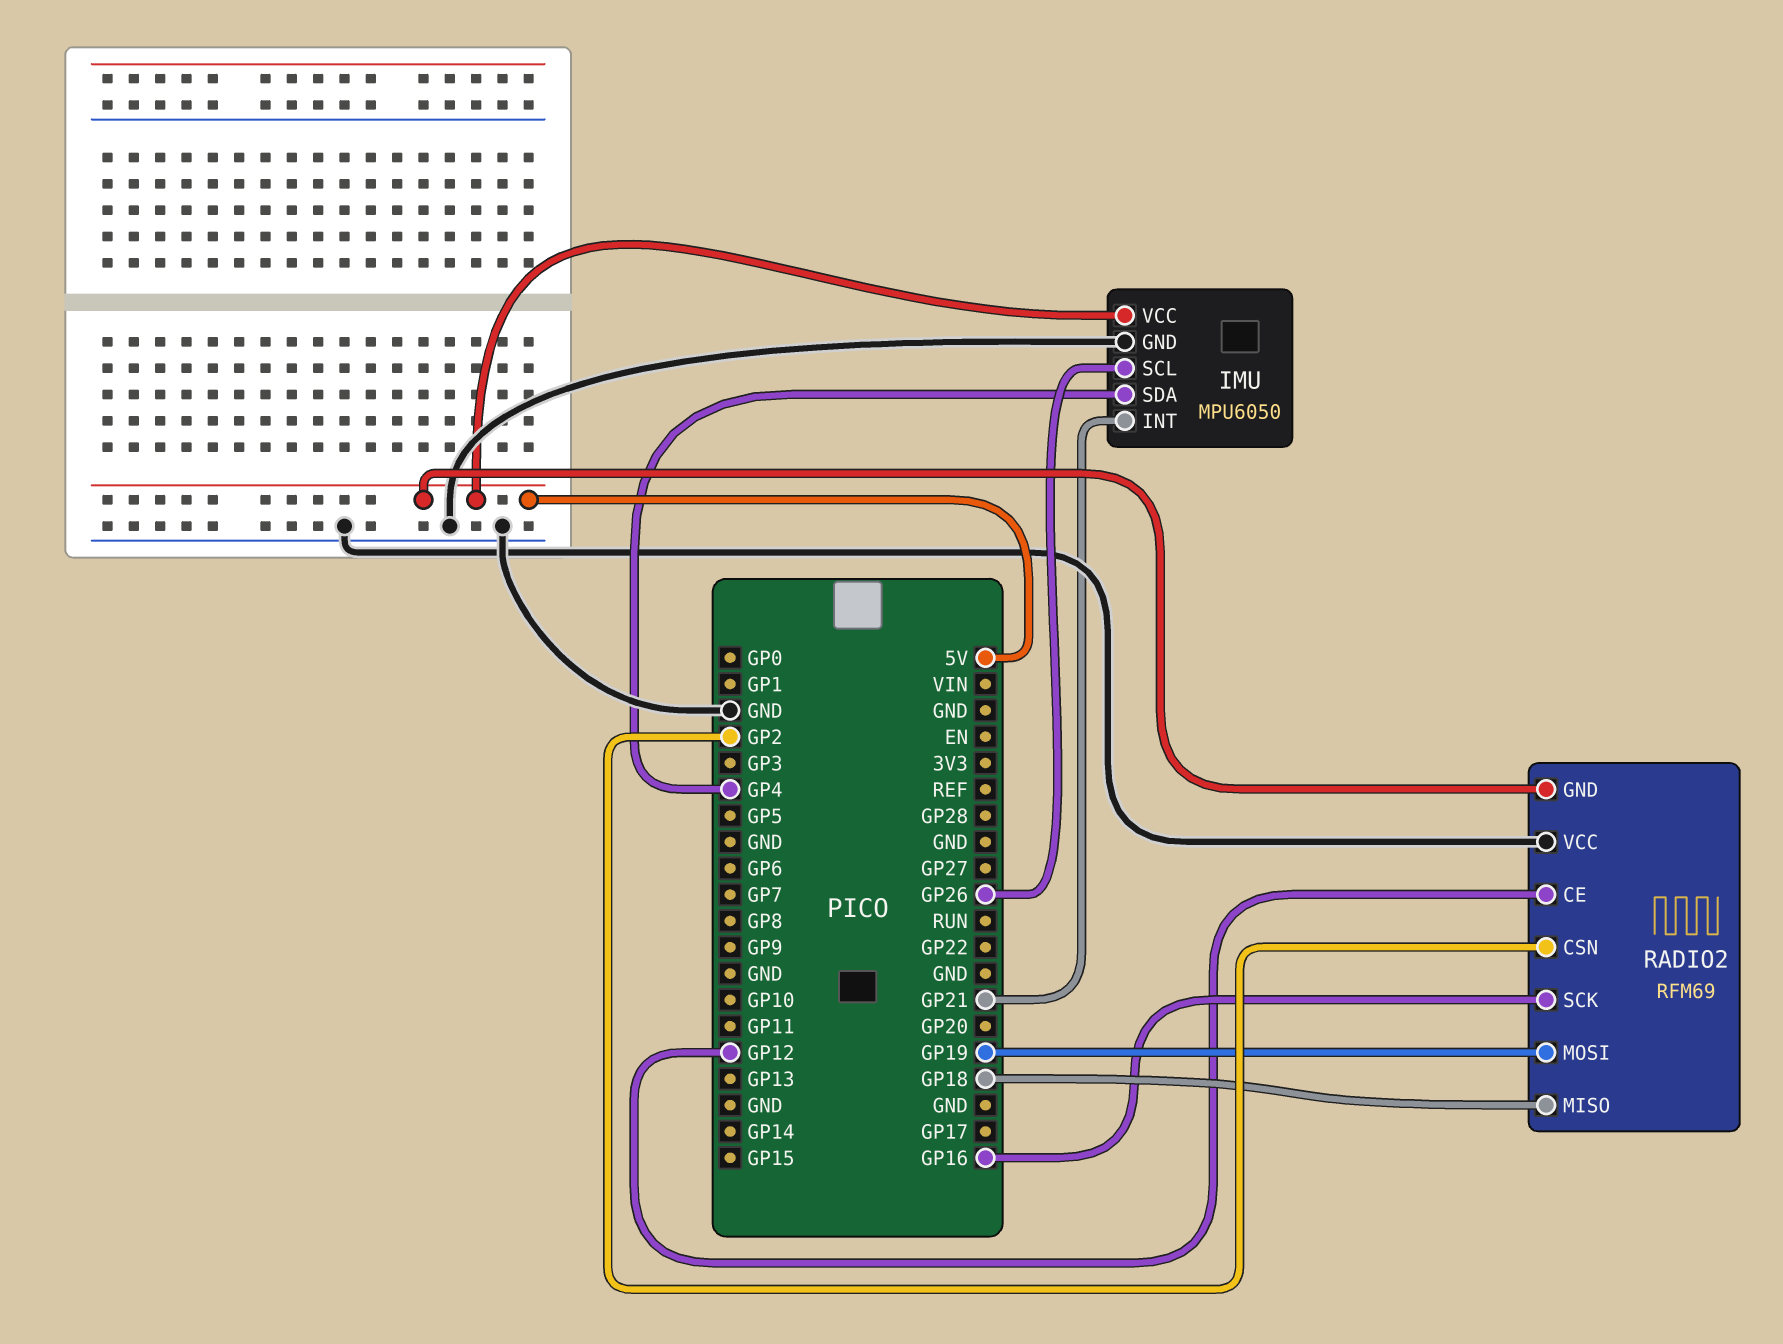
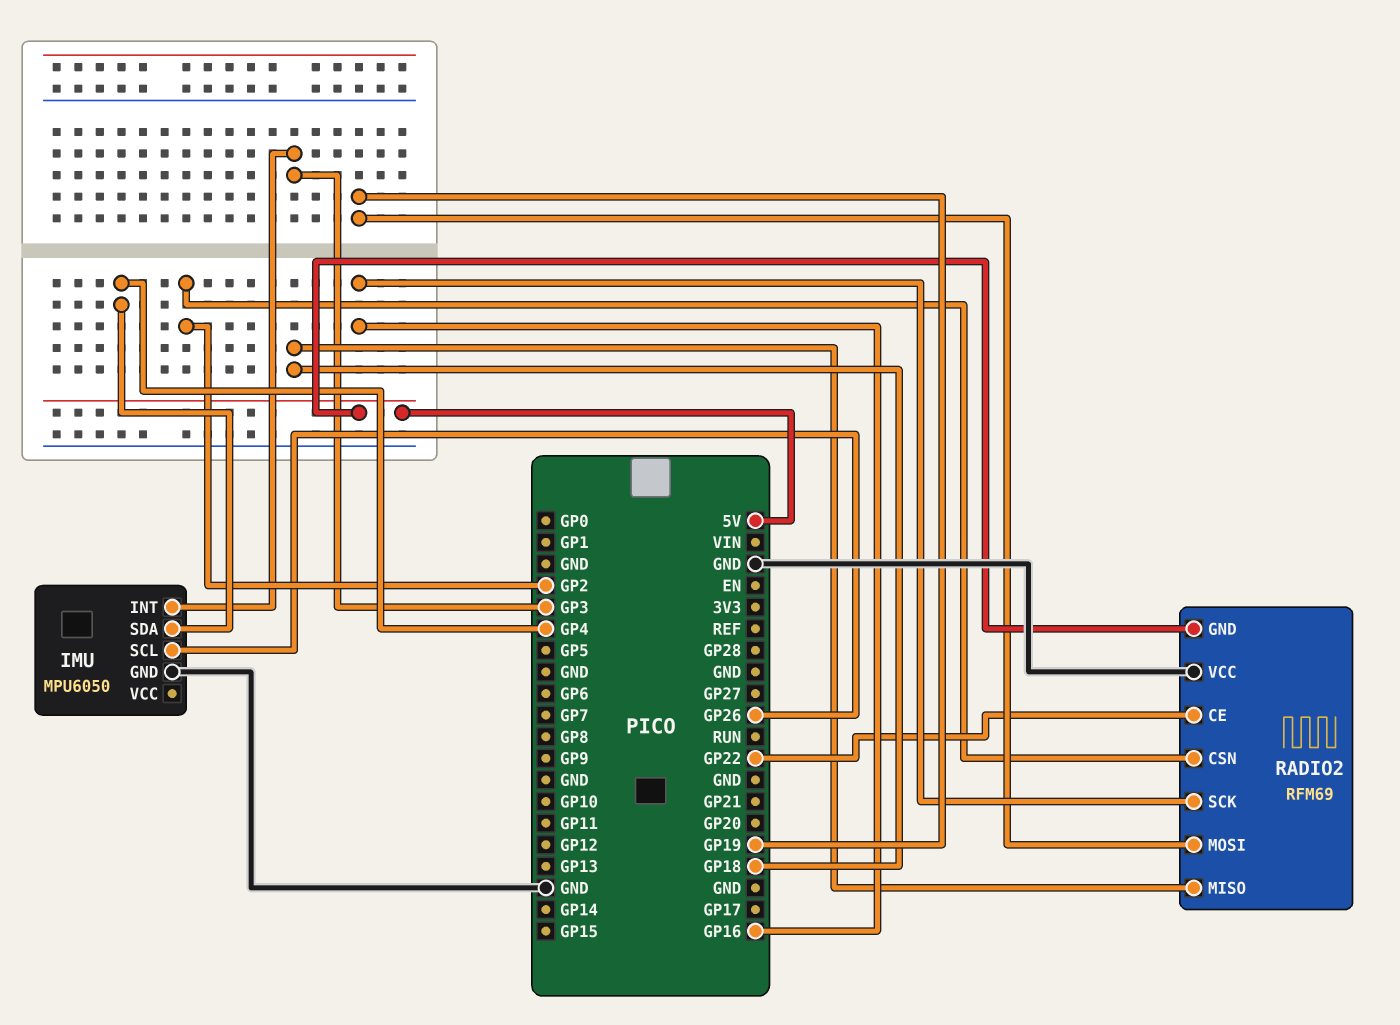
IMU pin INT: GP21 -> GP3
IMU pin VCC: 5V -> none
RADIO2 pin CE: GP12 -> GP22

